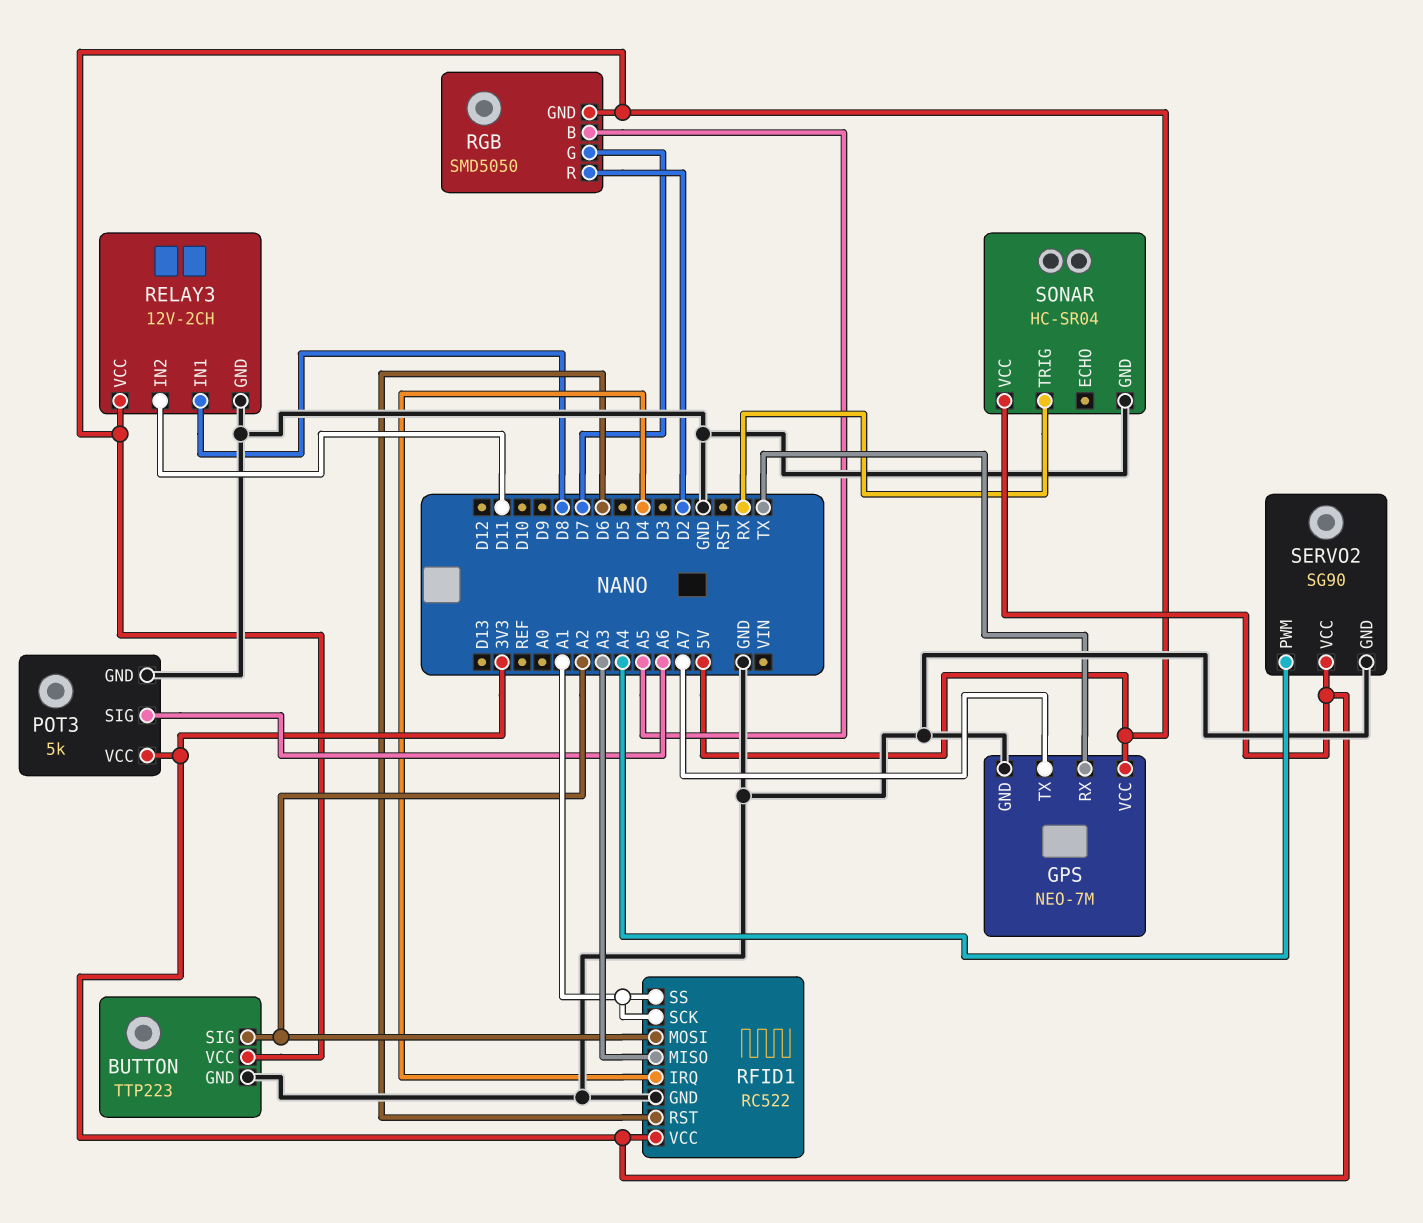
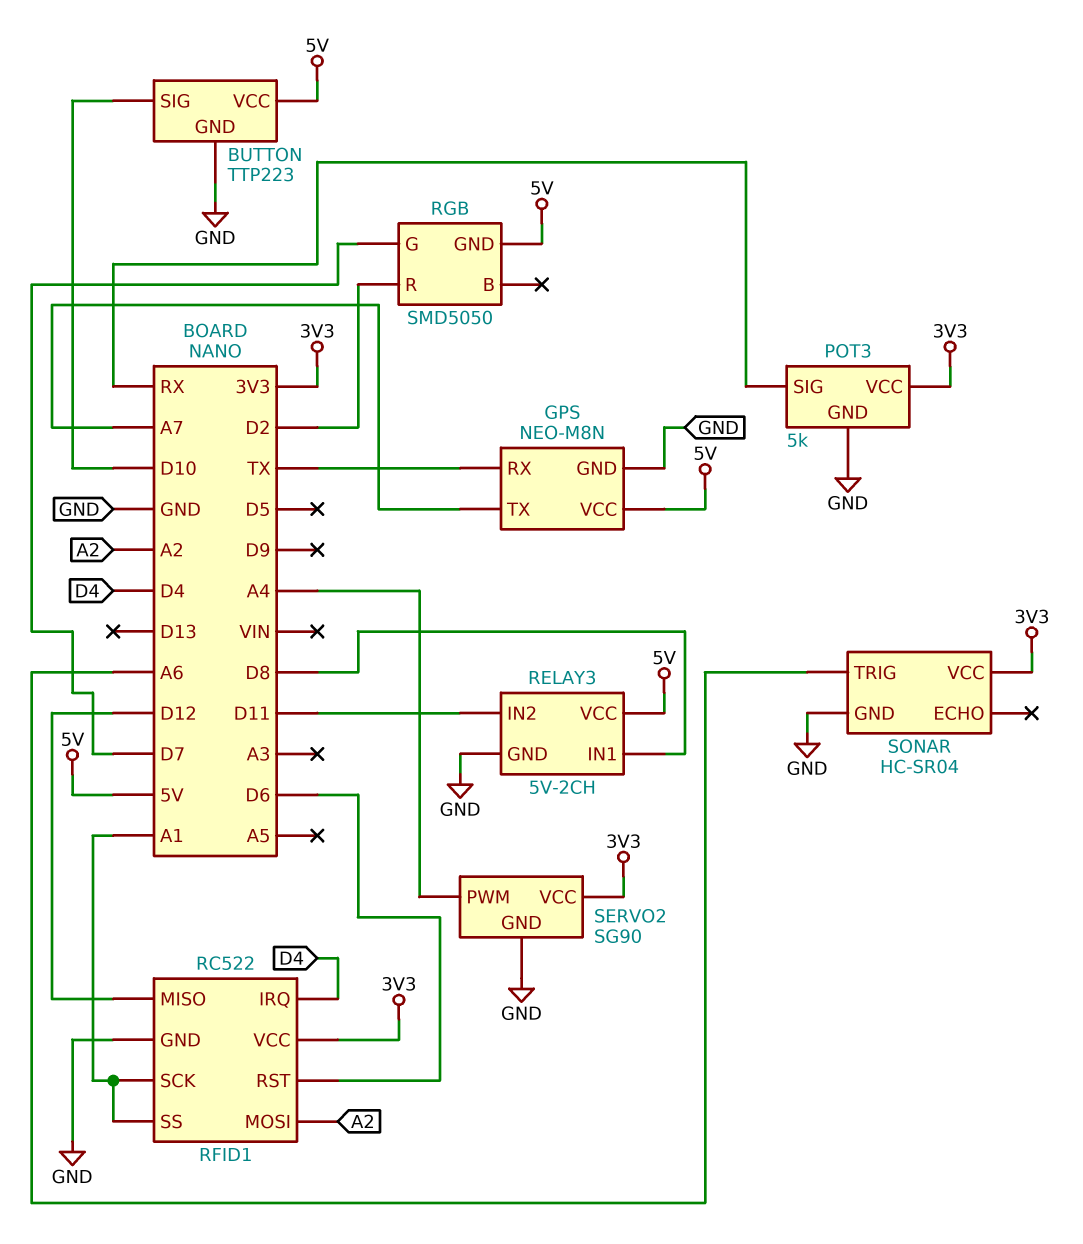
BUTTON pin SIG: A2 -> D10
GPS: NEO-7M -> NEO-M8N
POT3 pin SIG: A6 -> RX
RELAY3: 12V-2CH -> 5V-2CH
RFID1 pin MISO: A3 -> D12
RGB pin B: A5 -> none
SONAR pin TRIG: RX -> A6

